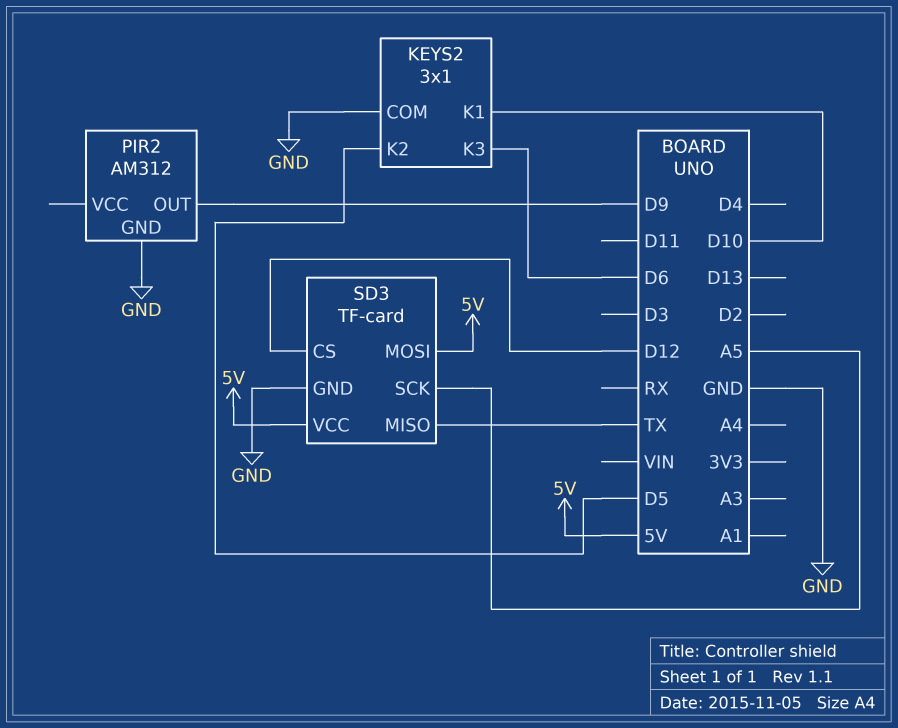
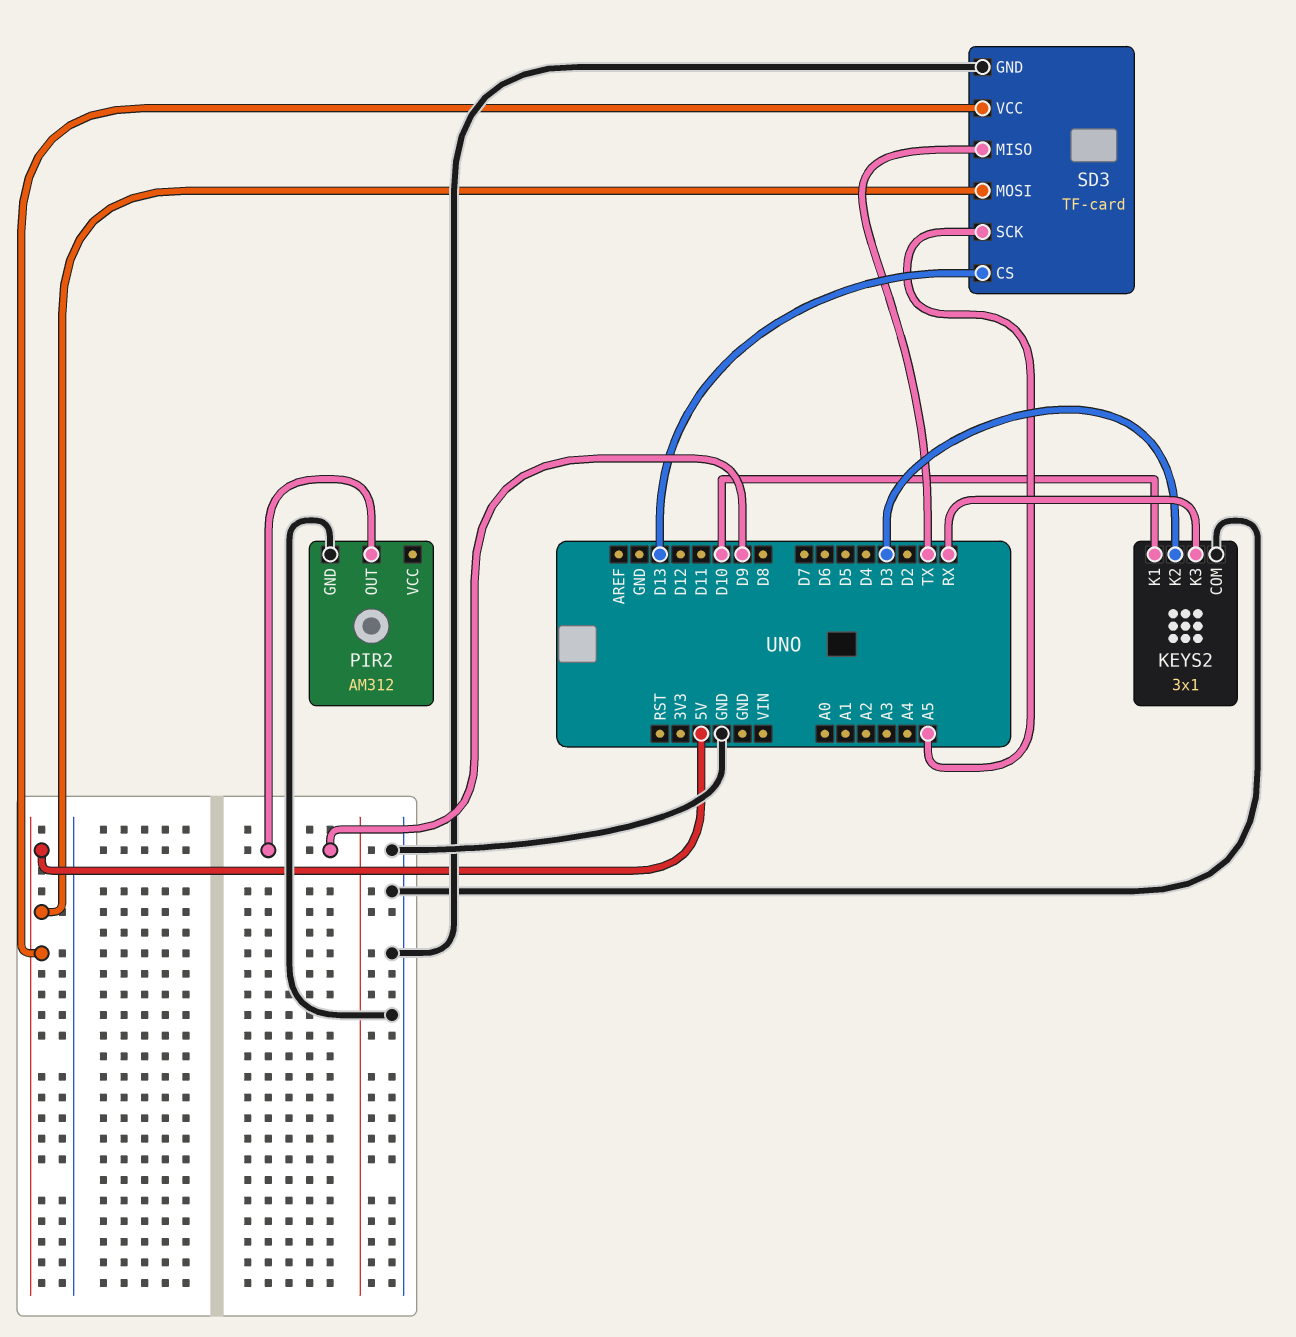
KEYS2 pin K2: D5 -> D3
KEYS2 pin K3: D6 -> RX
SD3 pin CS: D12 -> D13

